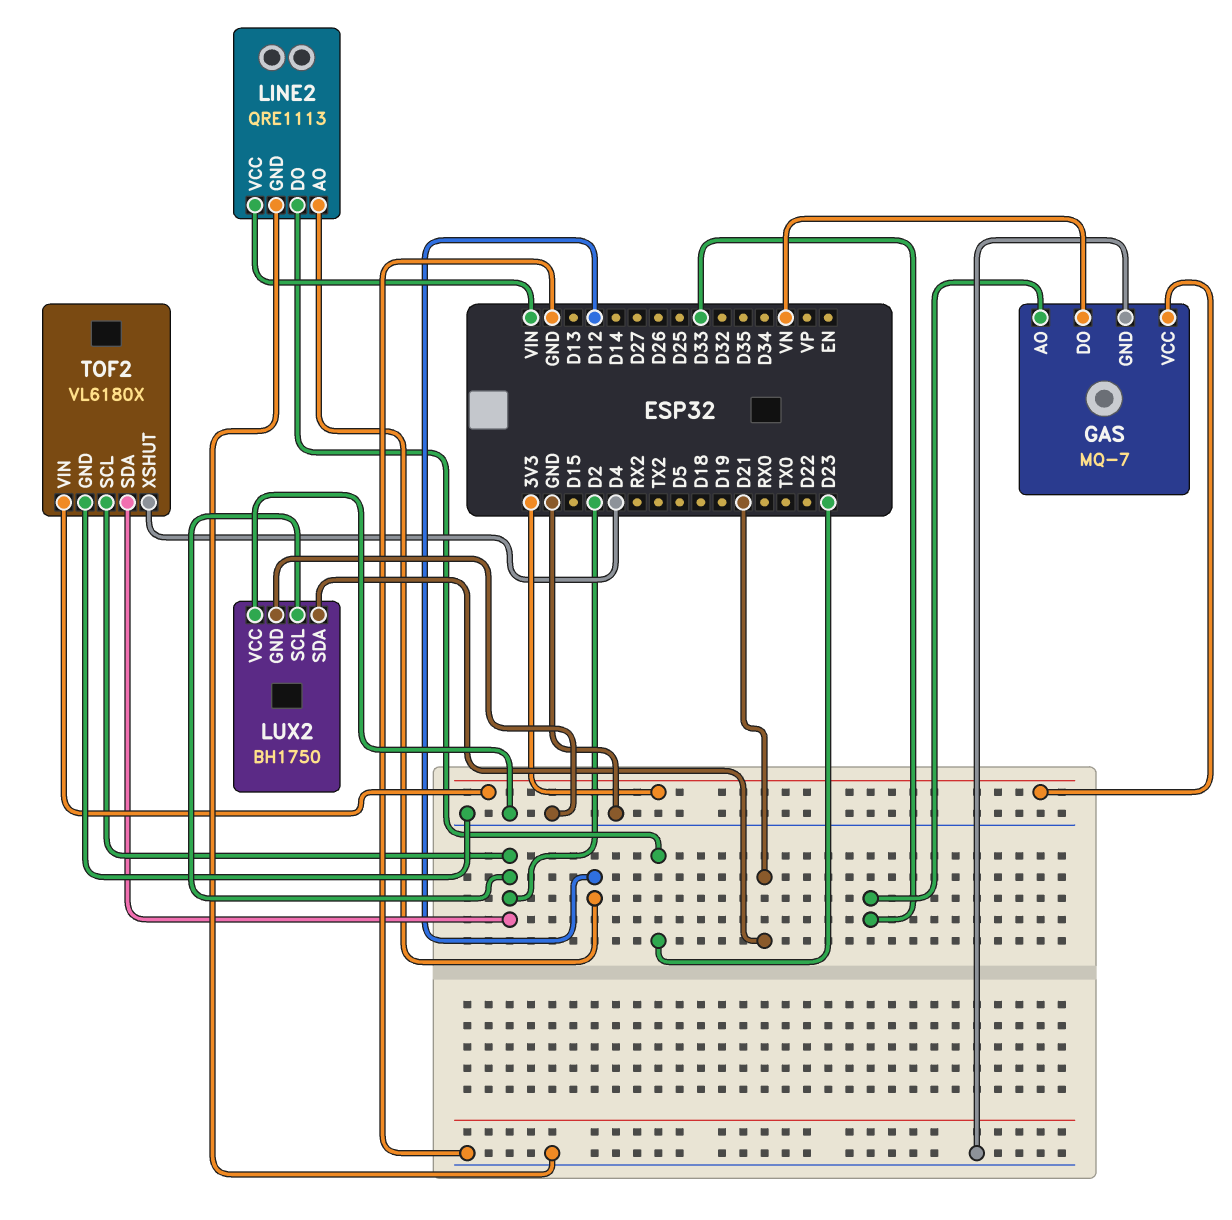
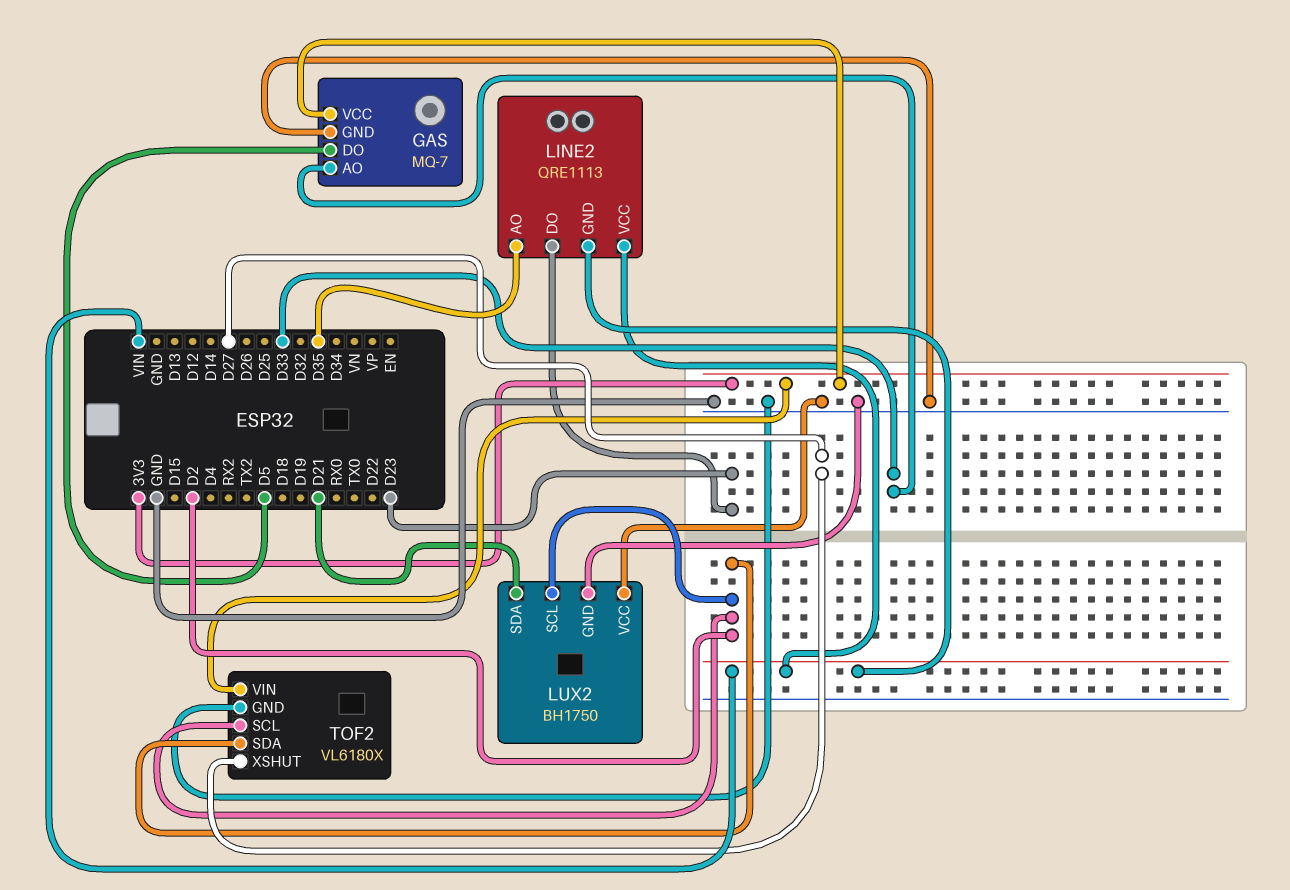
GAS pin DO: VN -> D5
LINE2 pin AO: D12 -> D35
LINE2 pin GND: GND -> VIN
TOF2 pin XSHUT: D4 -> D27

